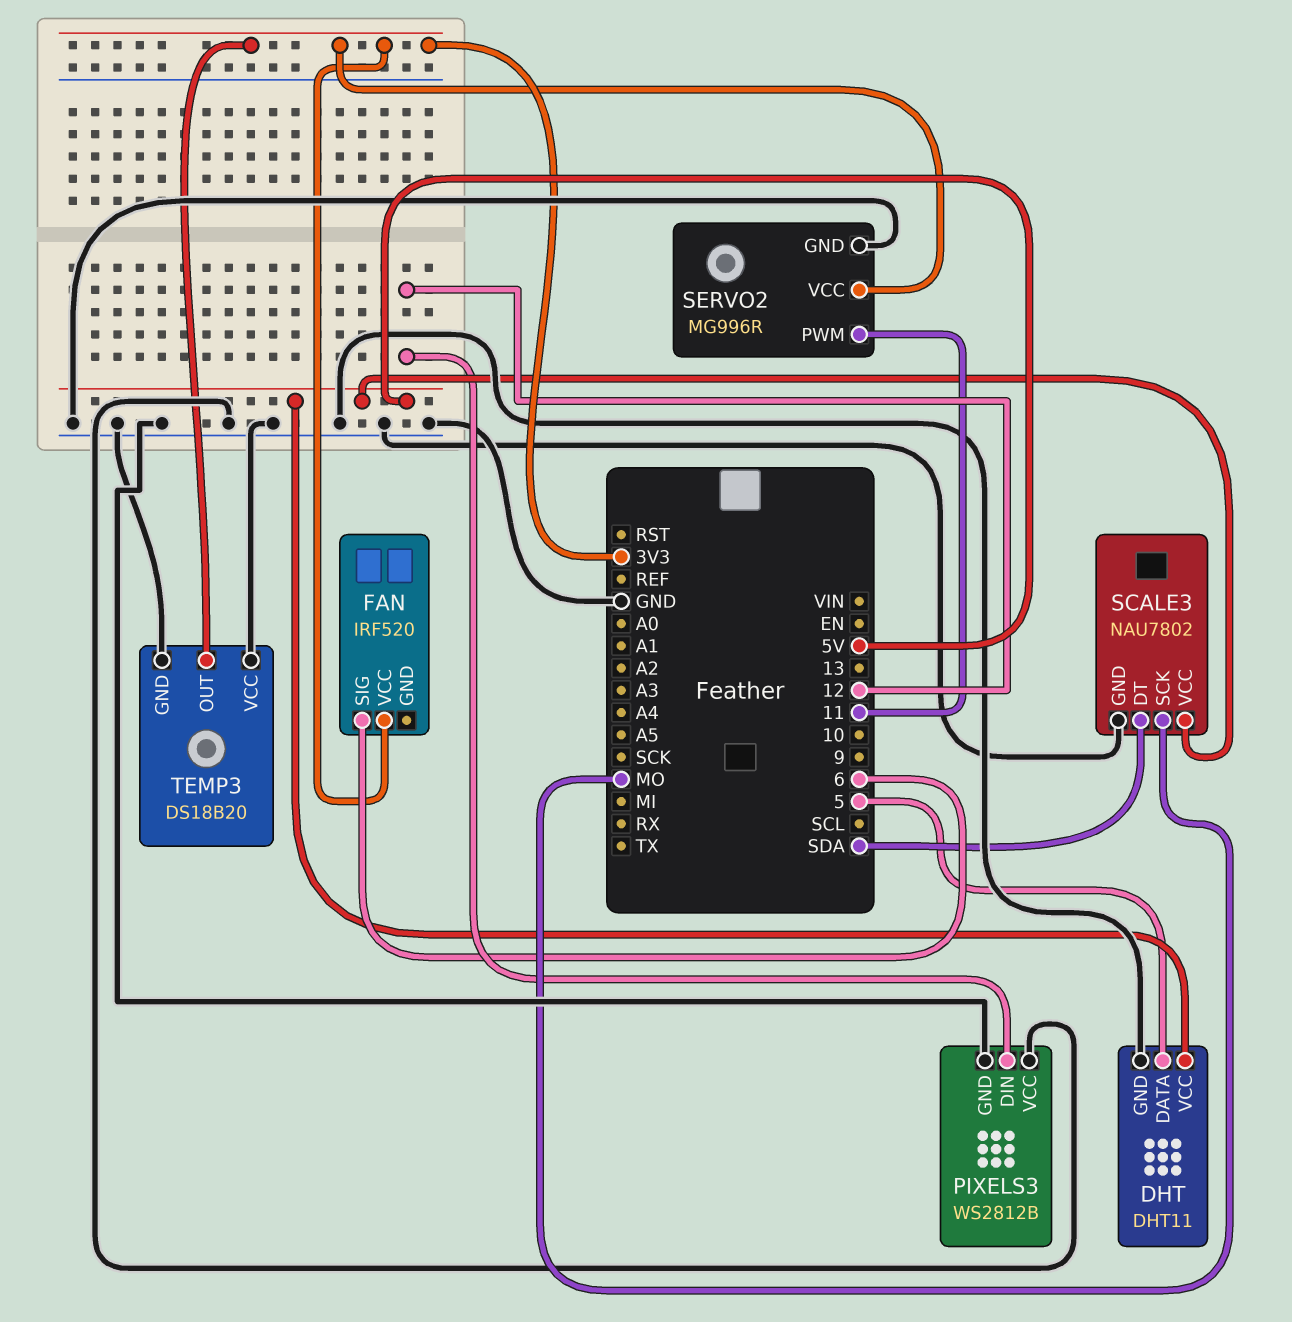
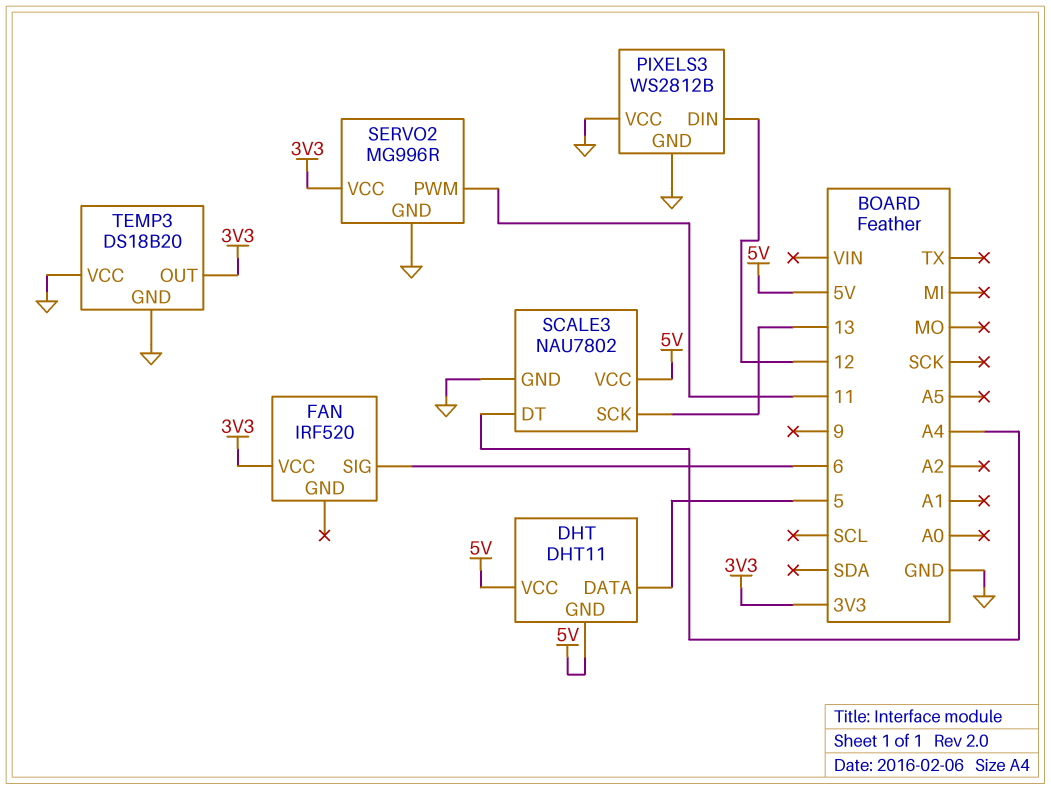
DHT pin GND: GND -> 5V
SCALE3 pin DT: SDA -> A4
SCALE3 pin SCK: MO -> 13

